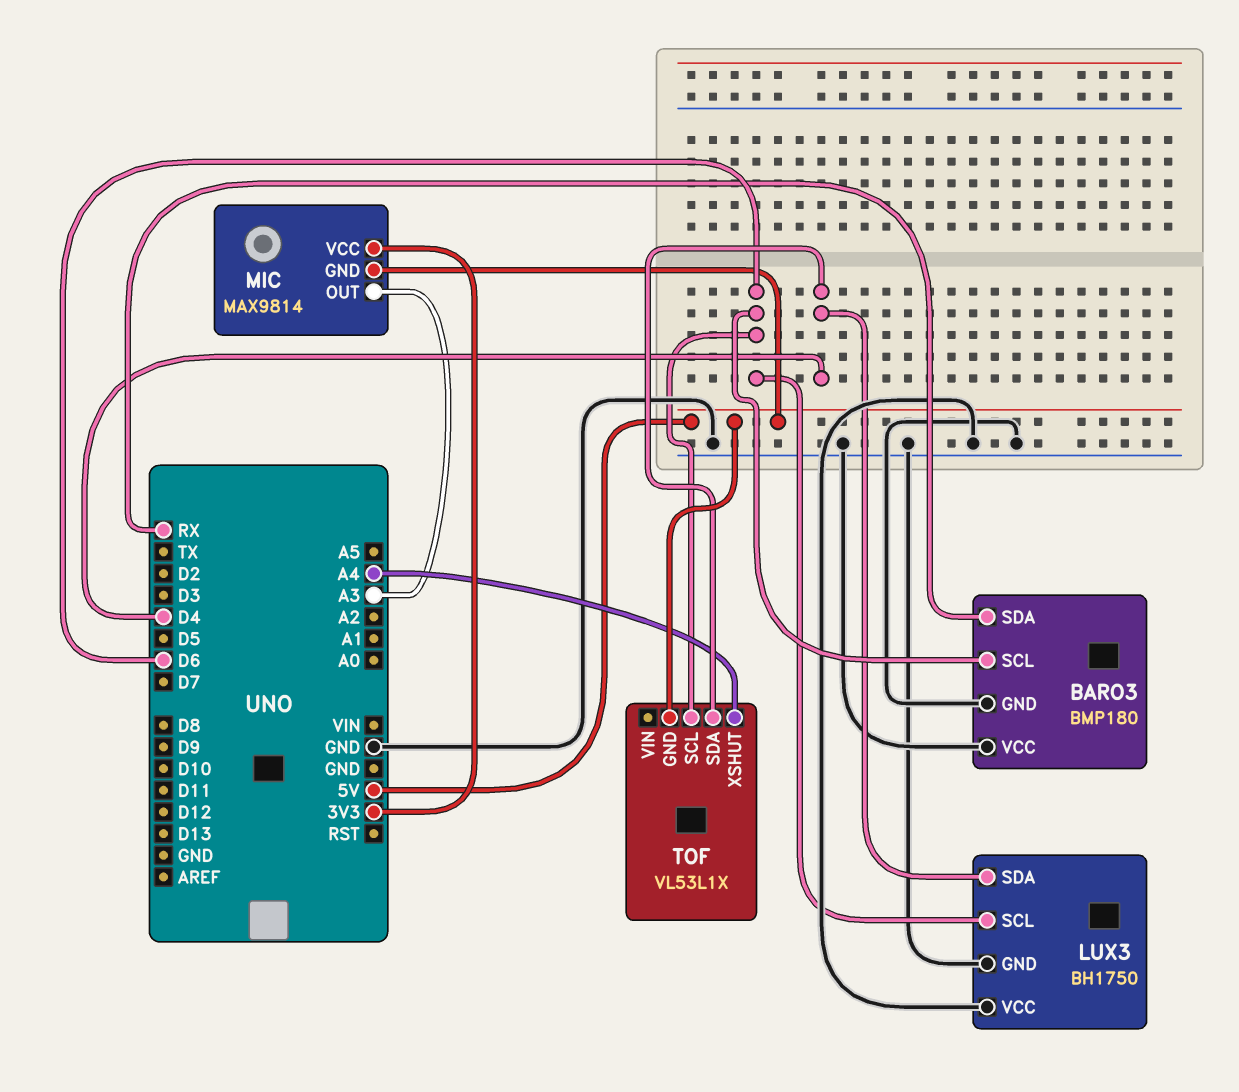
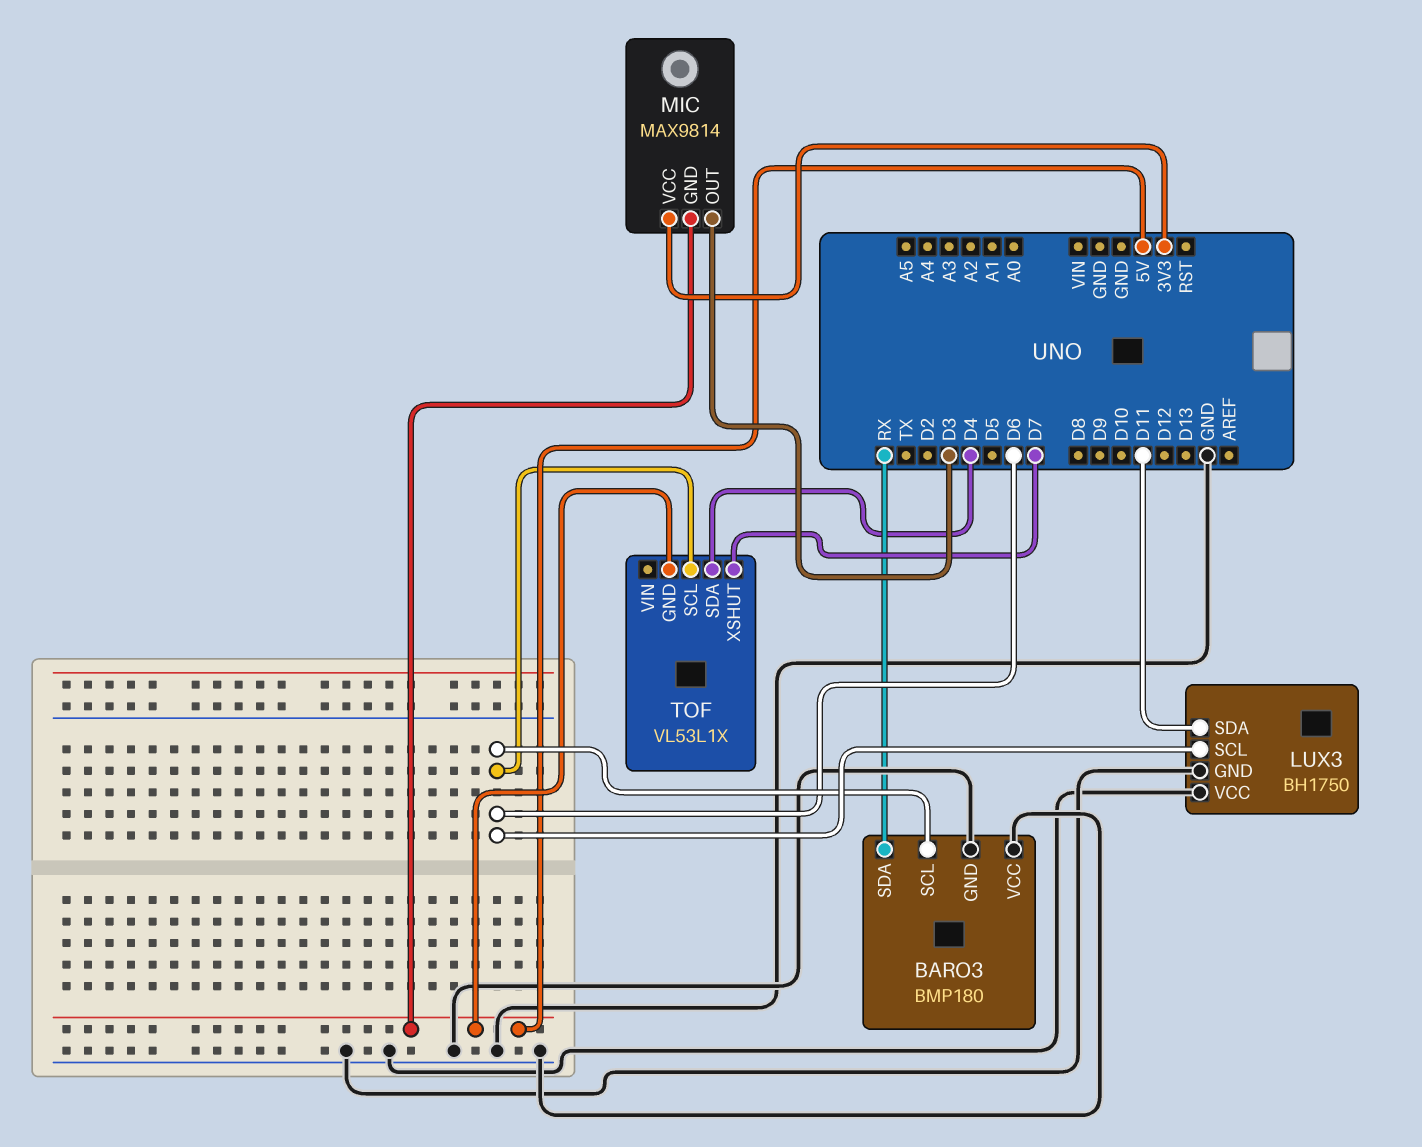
LUX3 pin SDA: D4 -> D11
MIC pin OUT: A3 -> D3
TOF pin XSHUT: A4 -> D7

